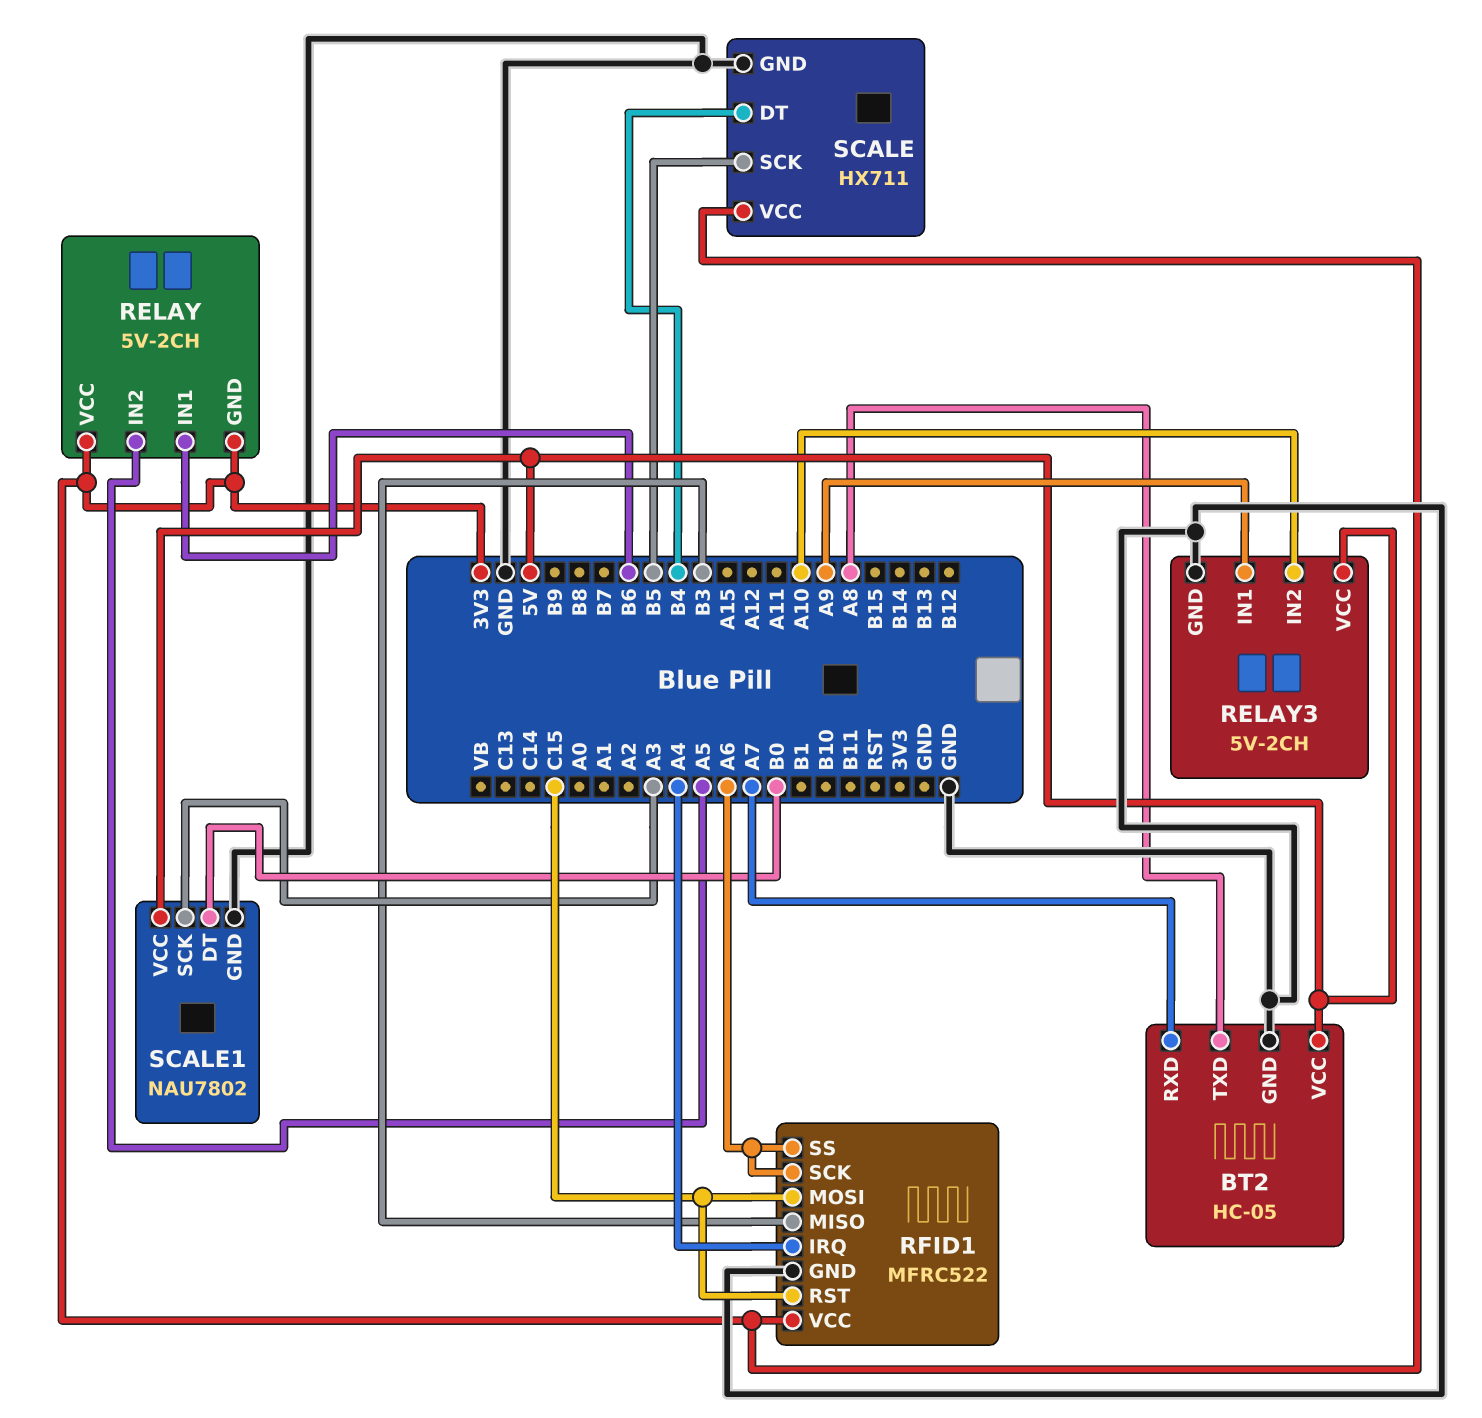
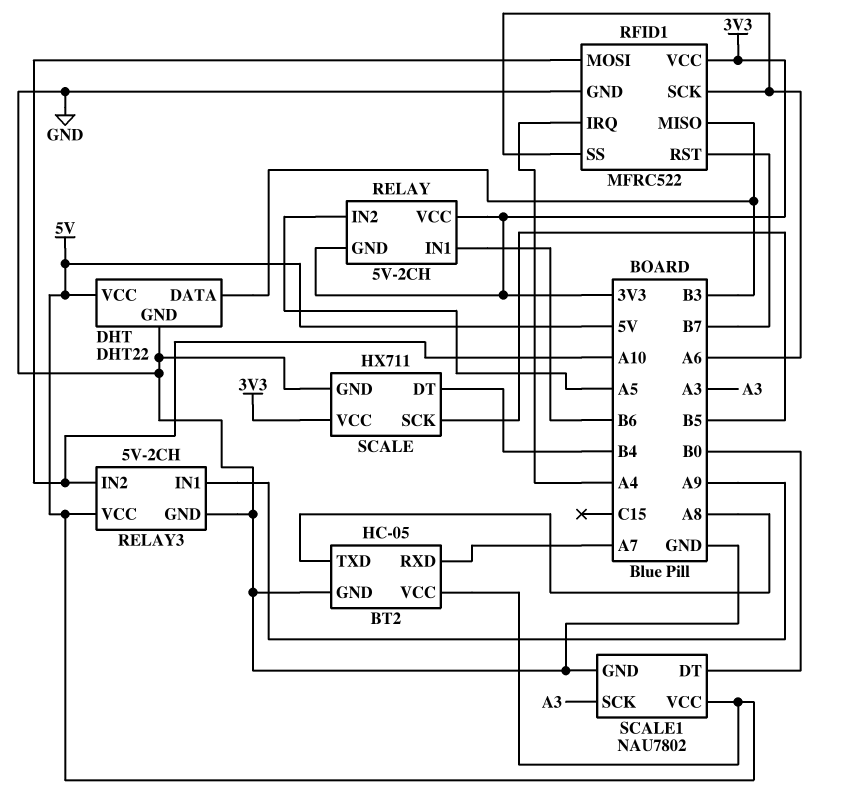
DHT: none -> DHT22
DHT pin DATA: none -> B3
DHT pin GND: none -> GND
DHT pin VCC: none -> 5V
RFID1 pin MOSI: C15 -> A10
RFID1 pin RST: C15 -> B7

